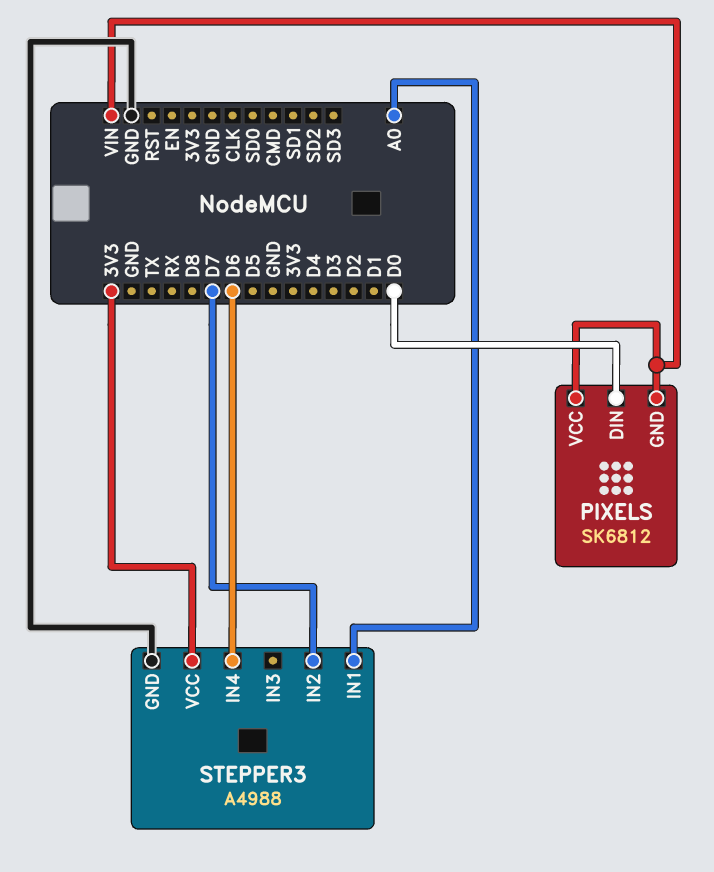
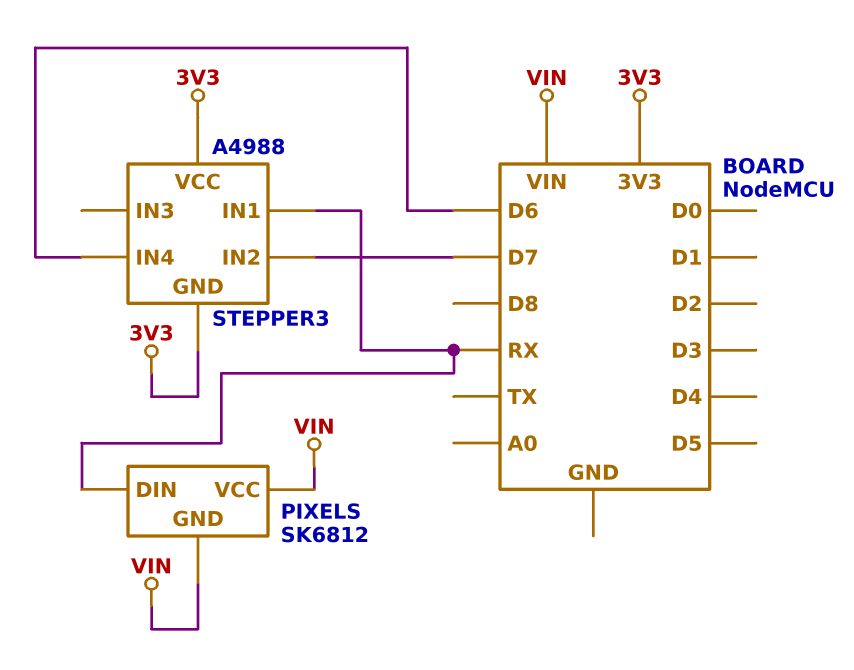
PIXELS pin DIN: D0 -> RX
STEPPER3 pin GND: GND -> 3V3
STEPPER3 pin IN1: A0 -> RX

